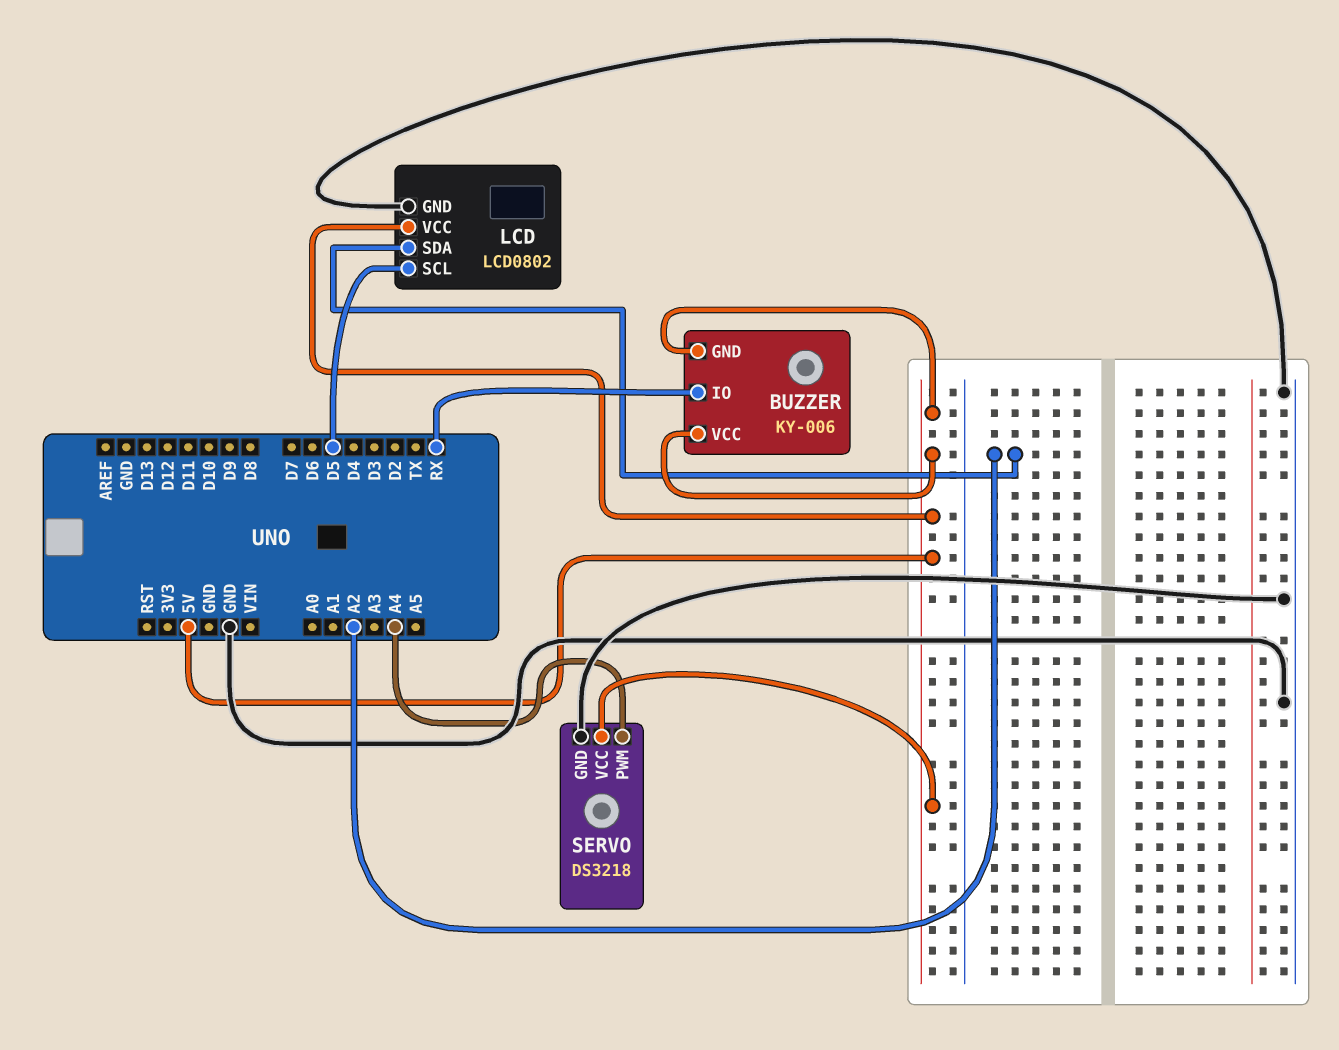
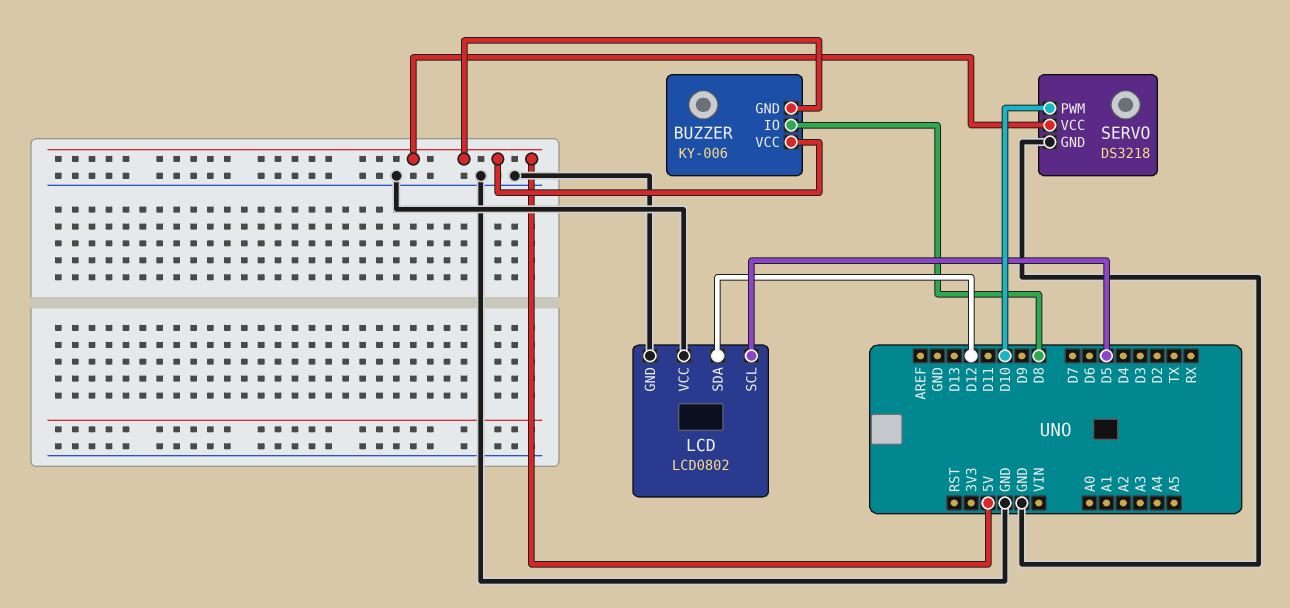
BUZZER pin IO: RX -> D8
LCD pin SDA: A2 -> D12
LCD pin VCC: 5V -> GND
SERVO pin PWM: A4 -> D10

